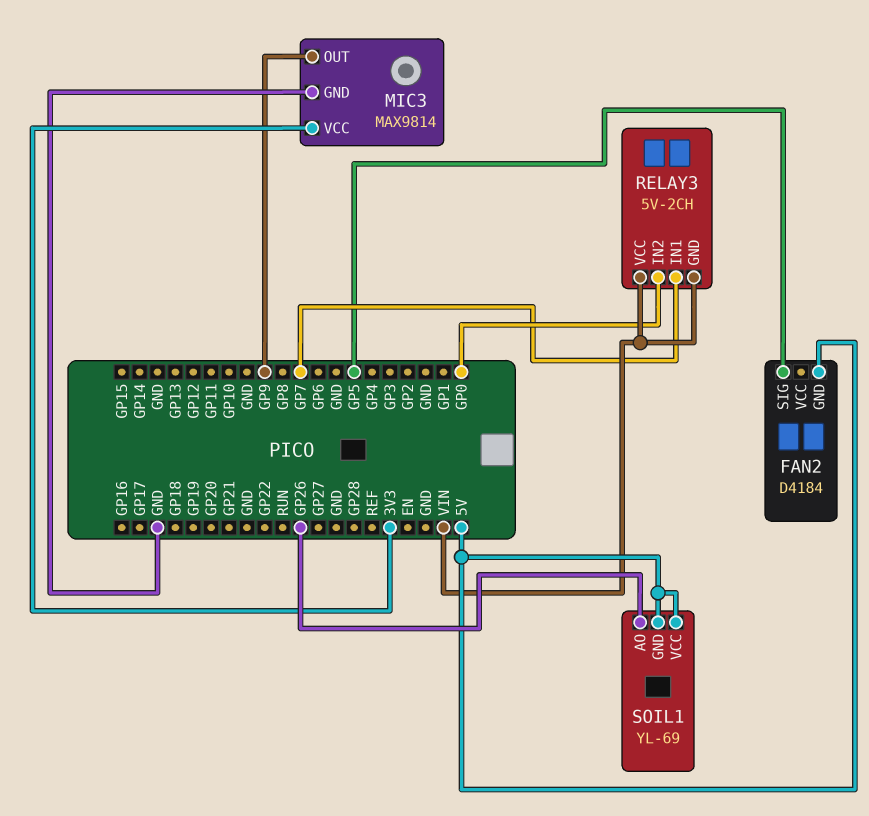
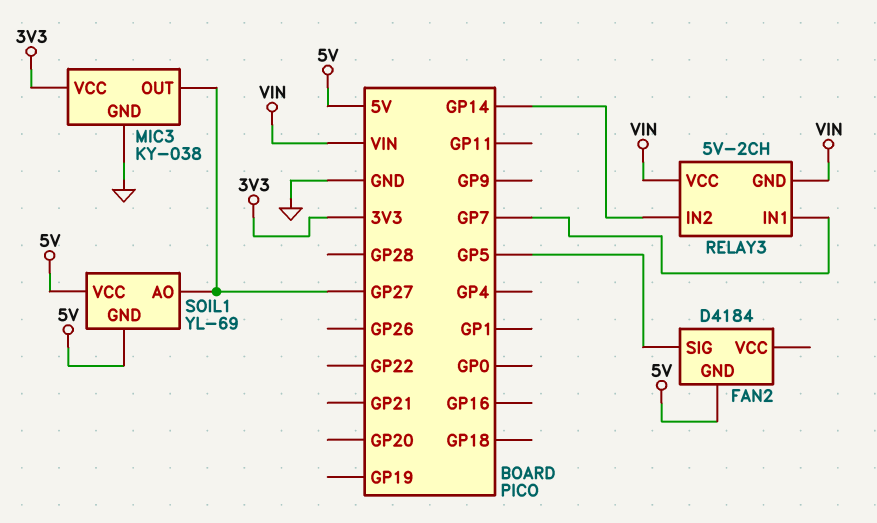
MIC3: MAX9814 -> KY-038
MIC3 pin OUT: GP9 -> GP27
RELAY3 pin IN2: GP0 -> GP14
SOIL1 pin AO: GP26 -> GP27

